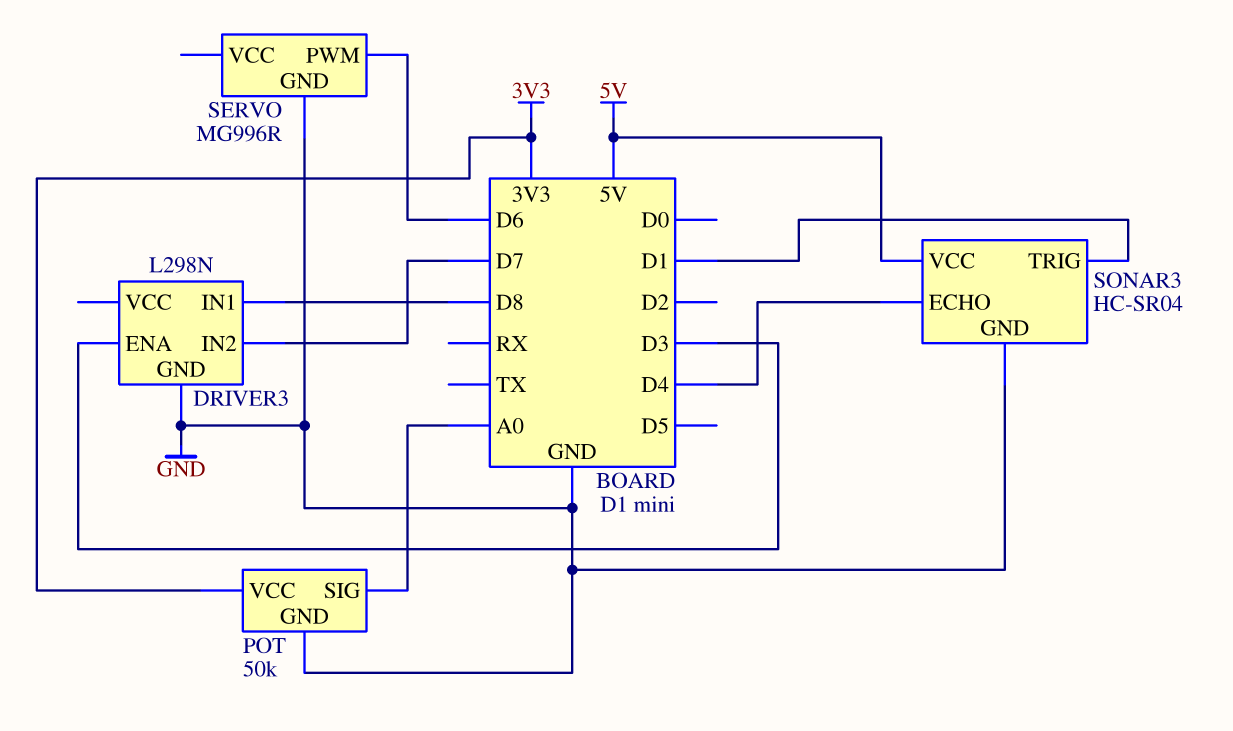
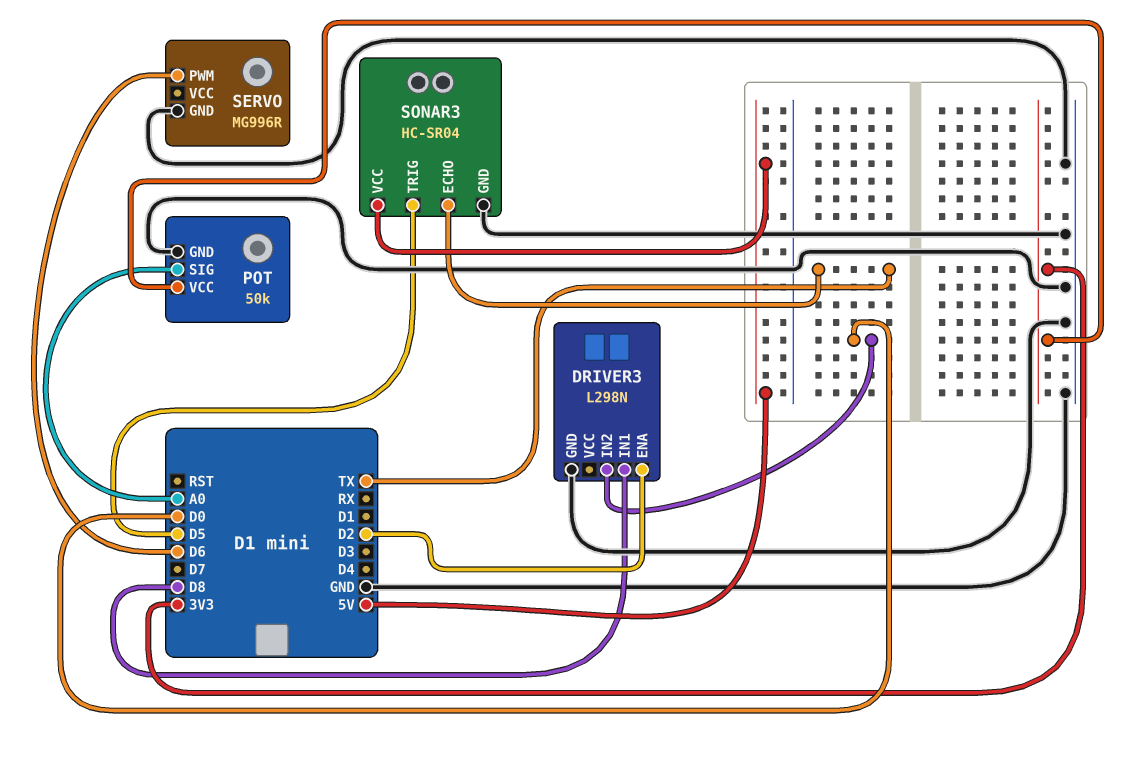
DRIVER3 pin ENA: D3 -> D2
DRIVER3 pin IN2: D7 -> D0
SONAR3 pin ECHO: D4 -> TX
SONAR3 pin TRIG: D1 -> D5

